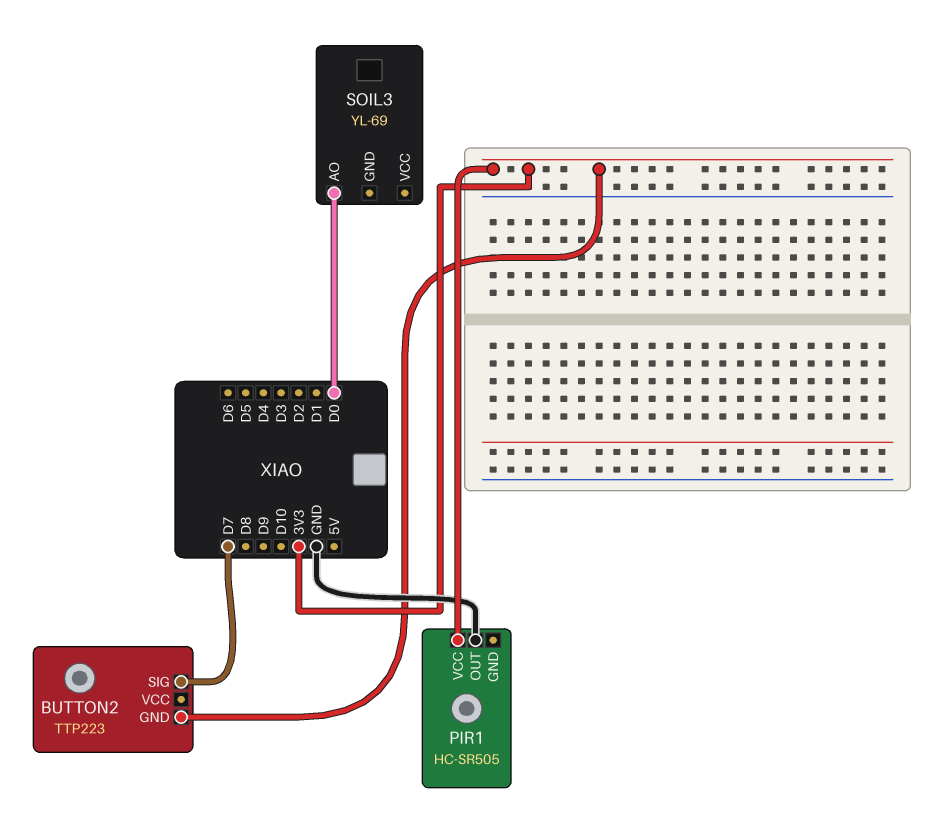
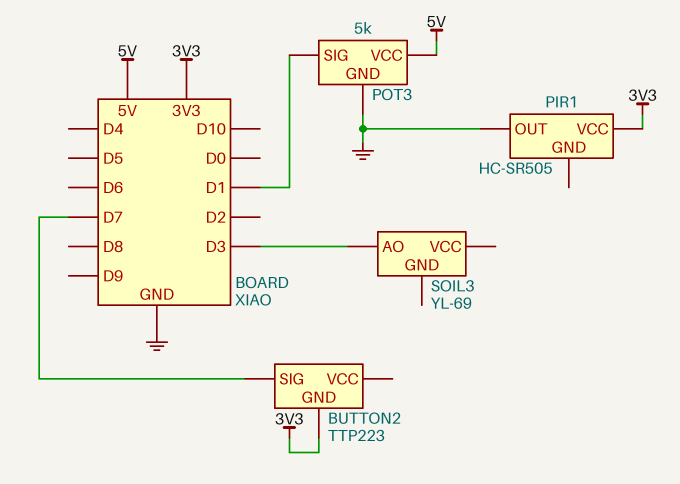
POT3: none -> 5k
POT3 pin GND: none -> GND
POT3 pin SIG: none -> D1
POT3 pin VCC: none -> 5V
SOIL3 pin AO: D0 -> D3

